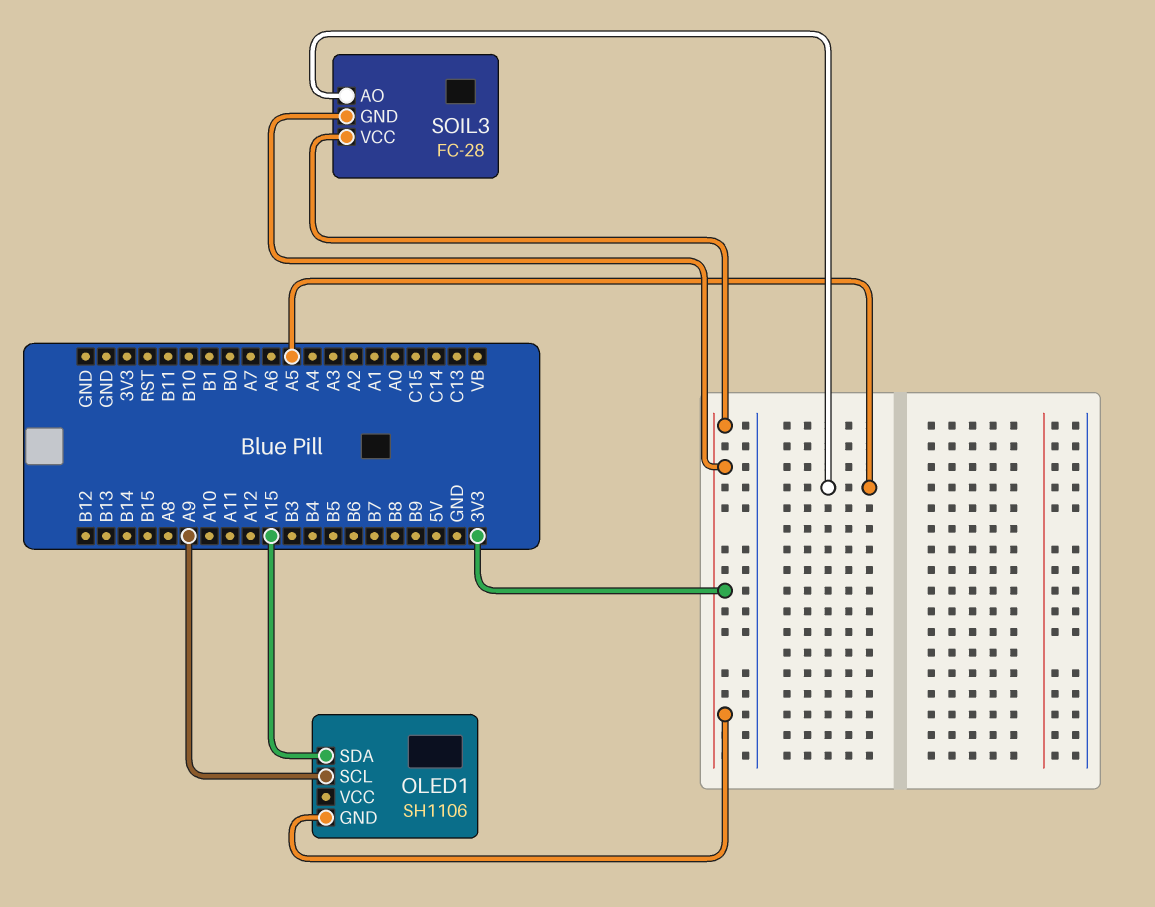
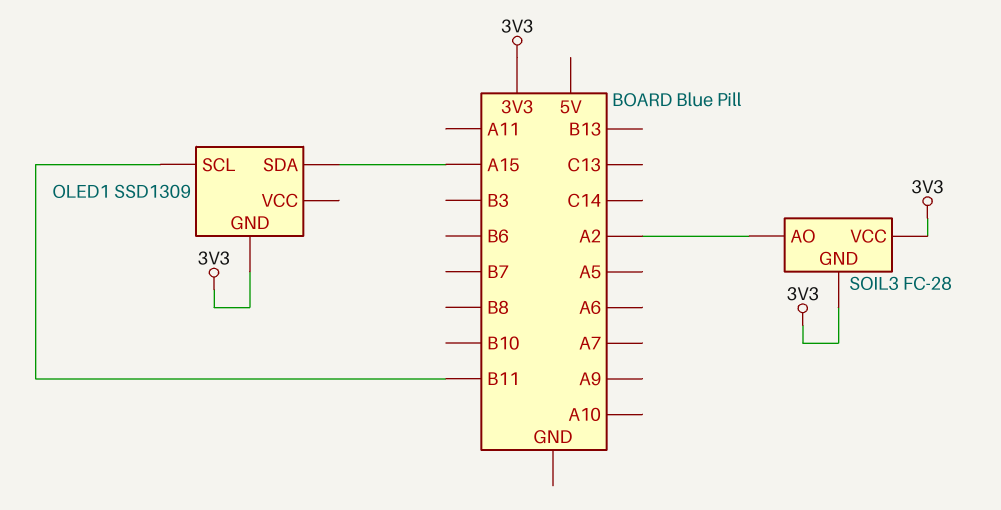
OLED1: SH1106 -> SSD1309
OLED1 pin SCL: A9 -> B11
SOIL3 pin AO: A5 -> A2

